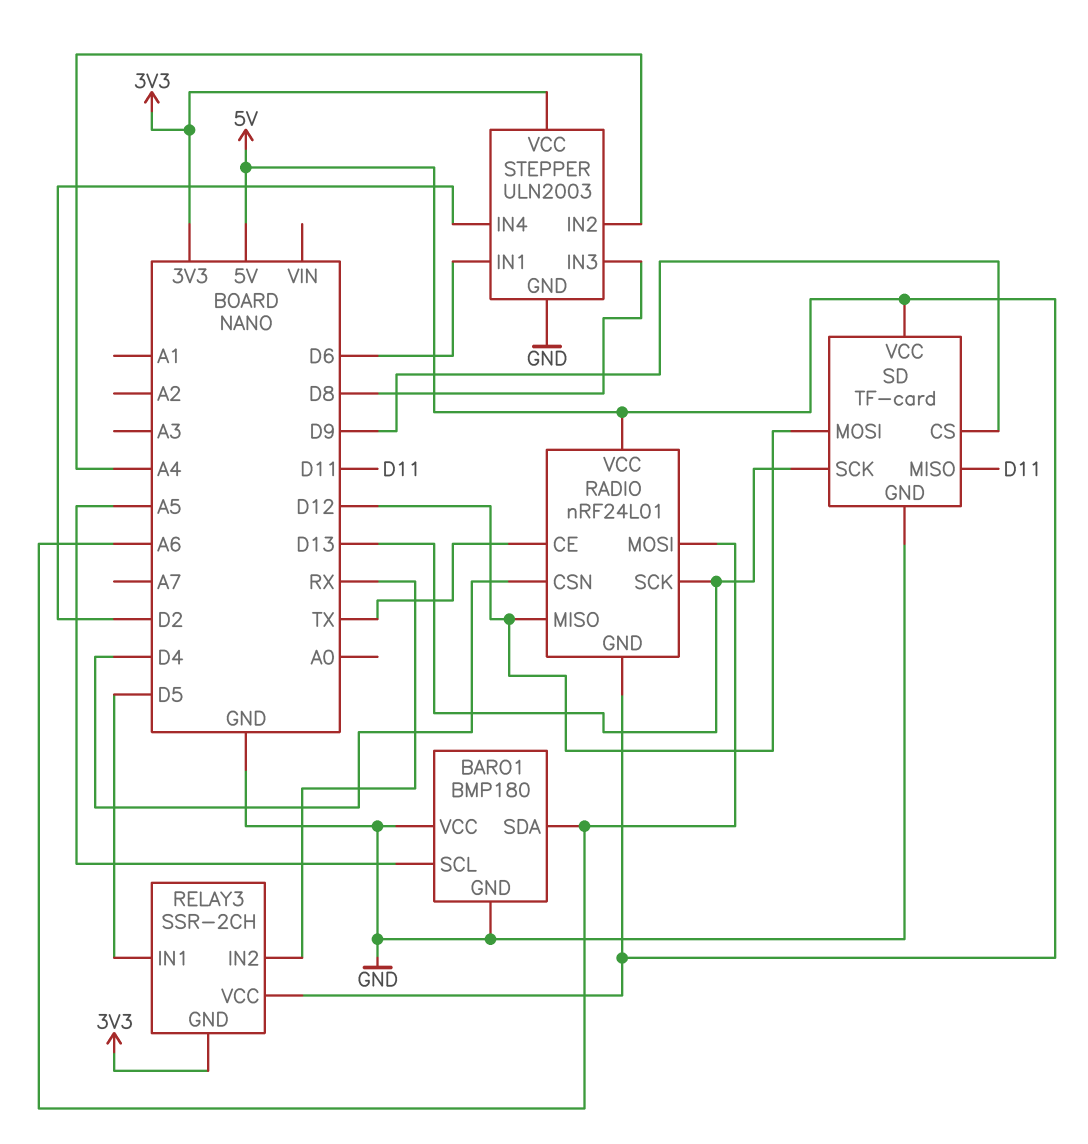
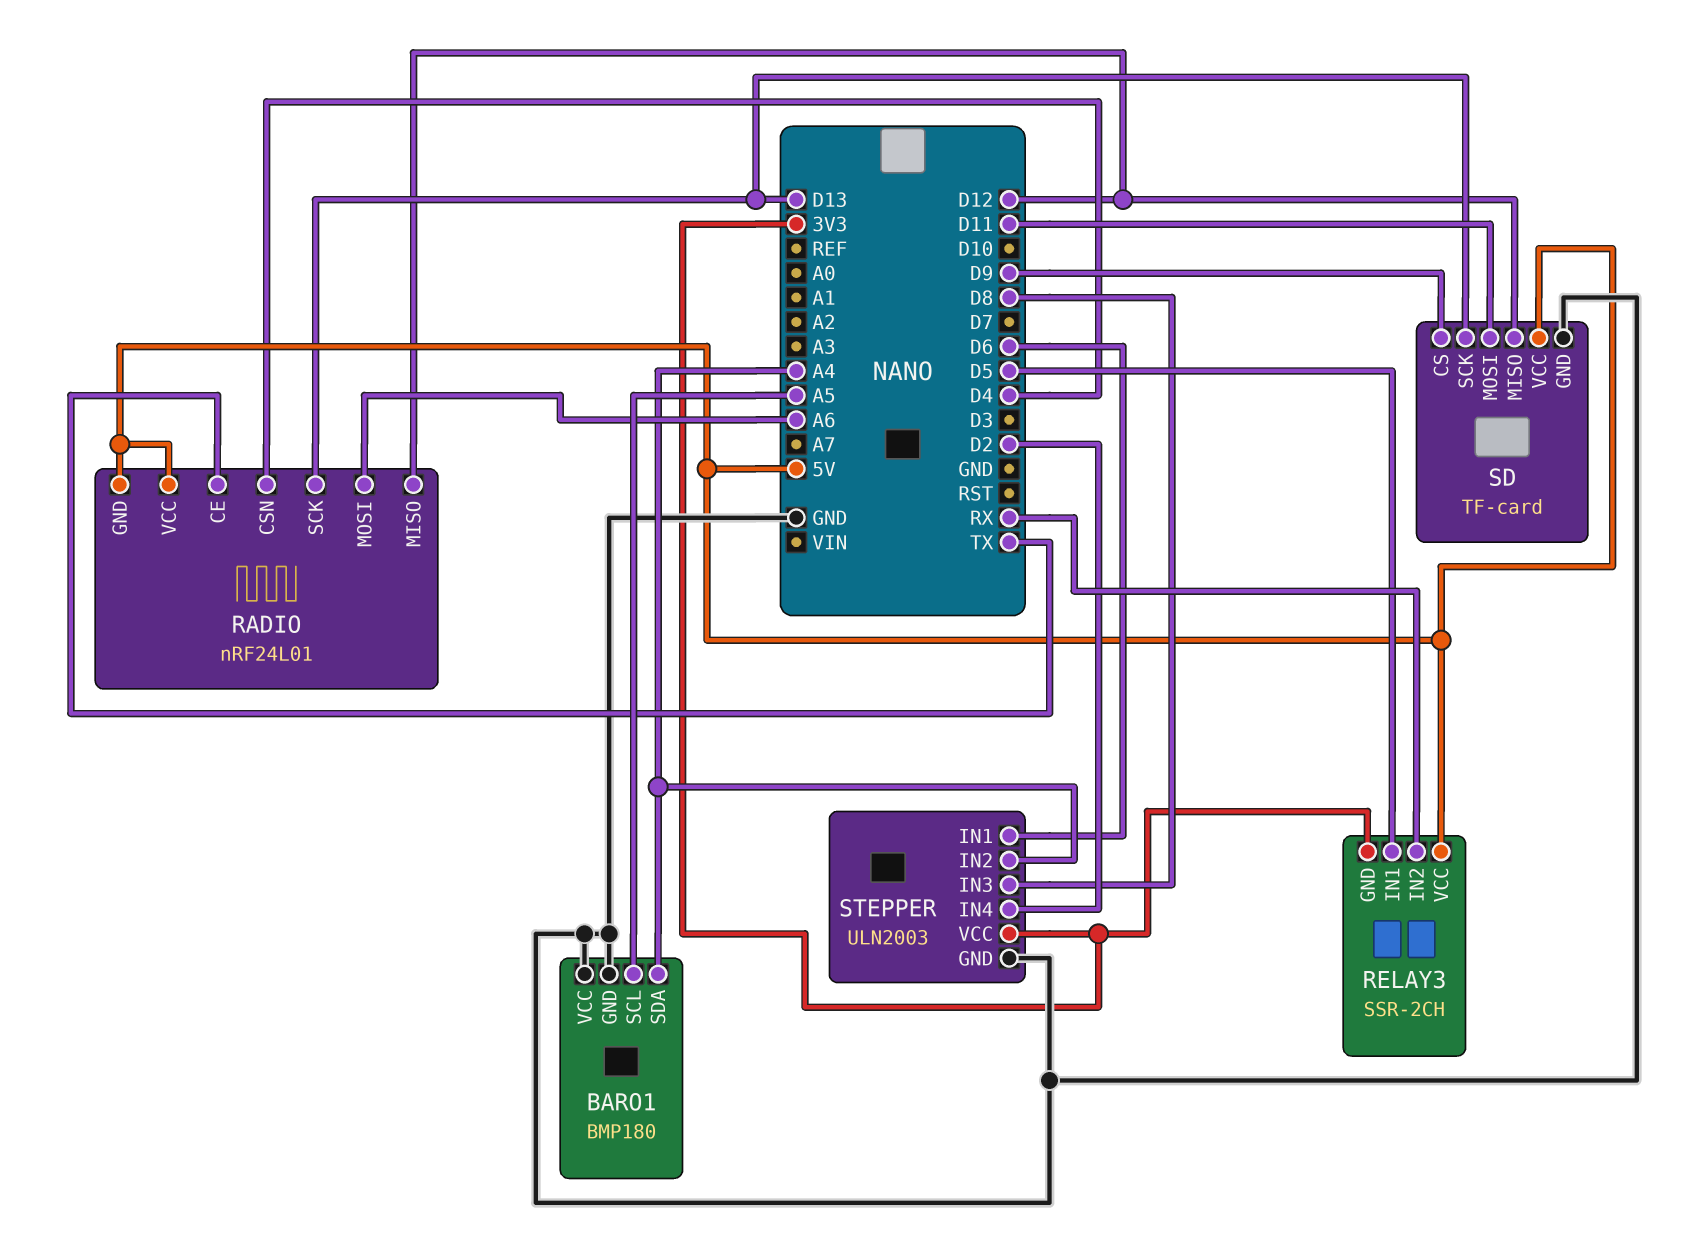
BARO1 pin SDA: A6 -> A4
SD pin MISO: D11 -> D12
SD pin MOSI: D12 -> D11

